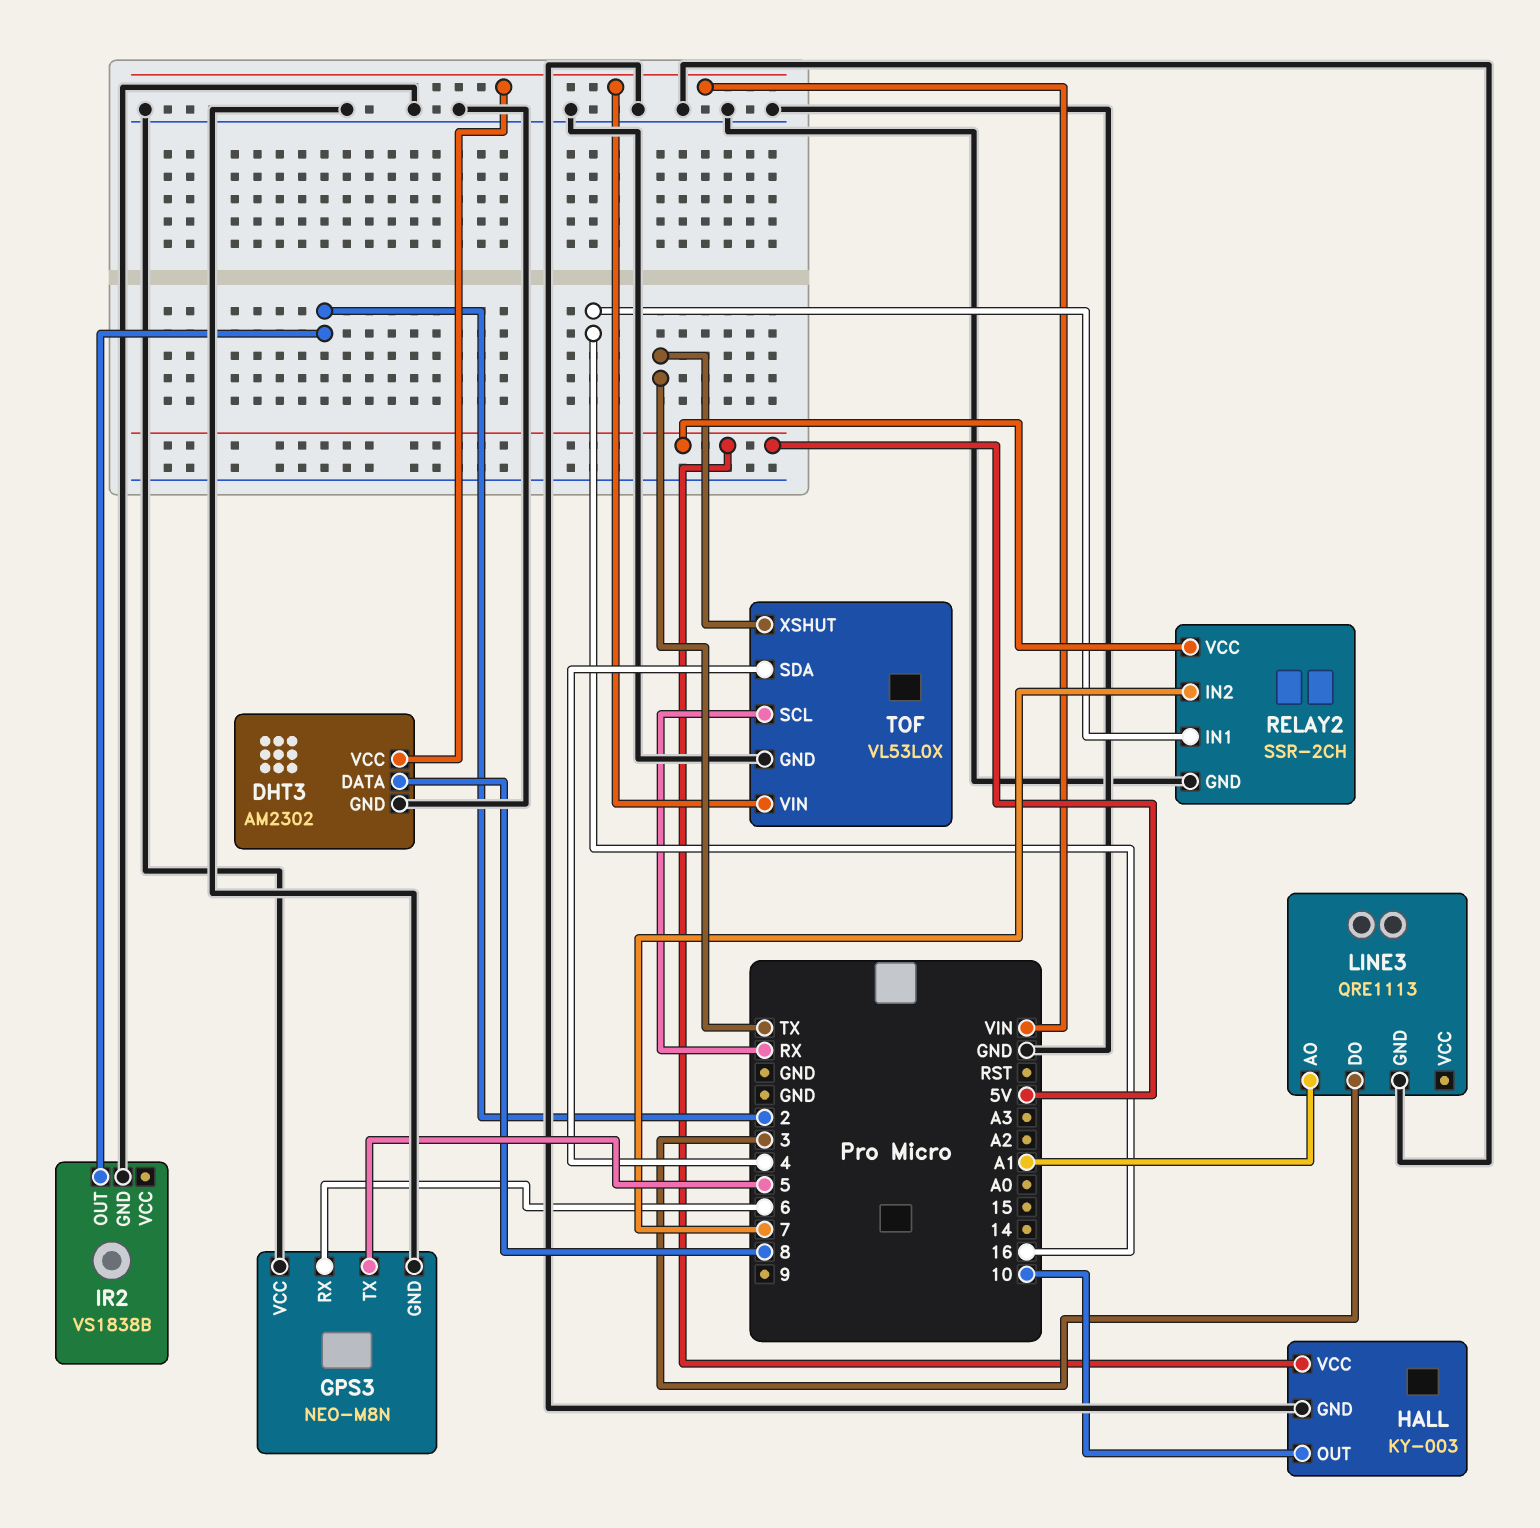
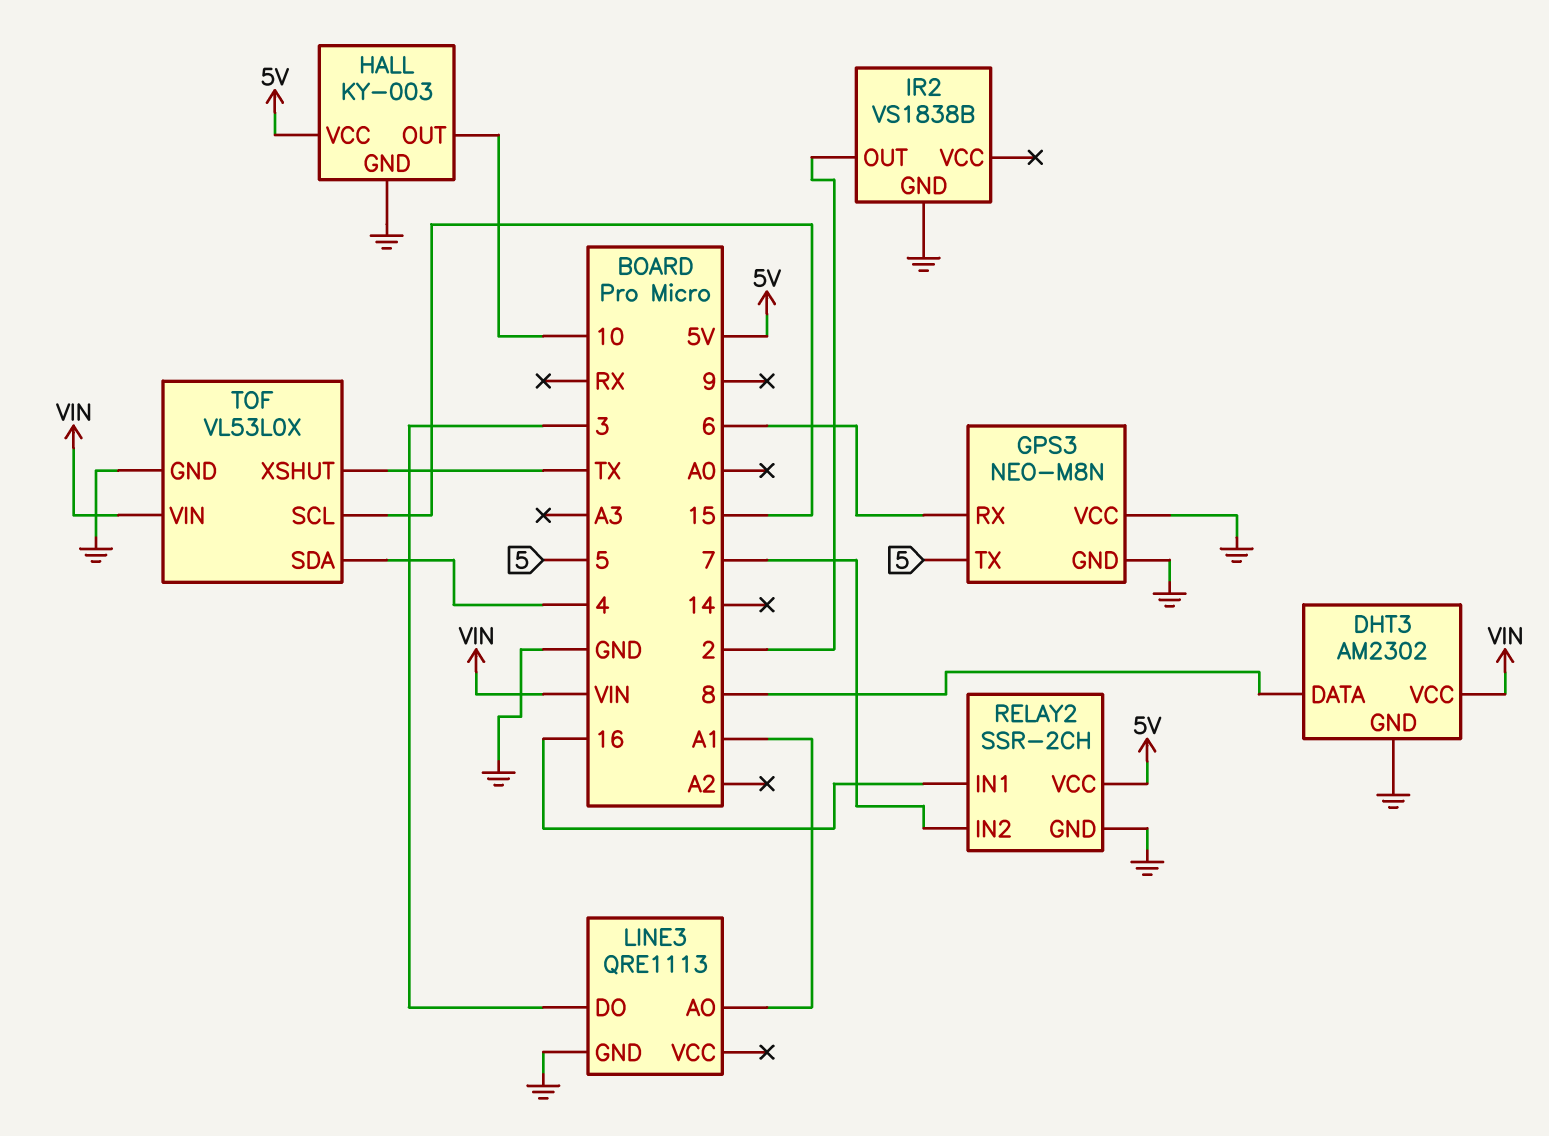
TOF pin SCL: RX -> 15

